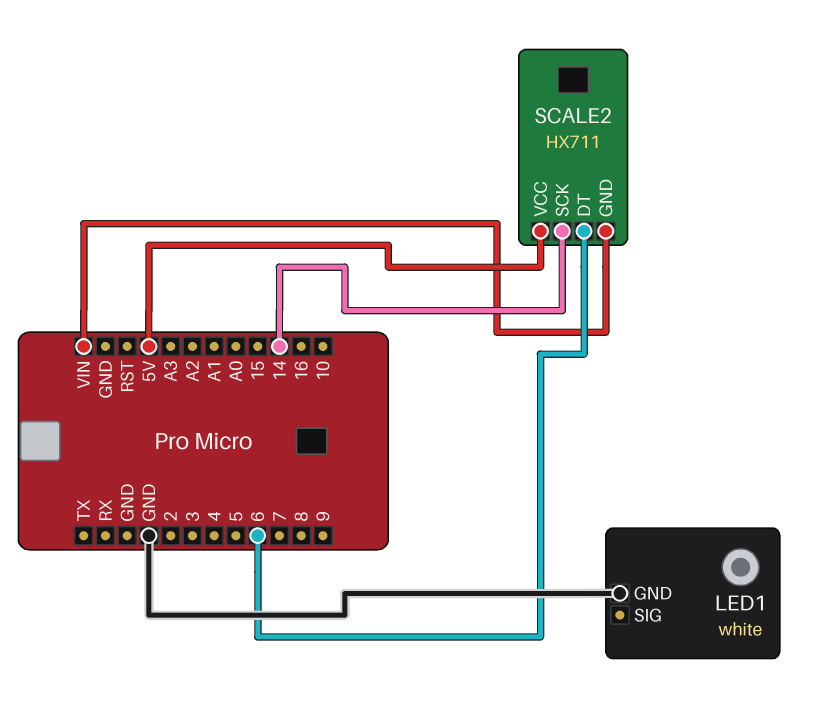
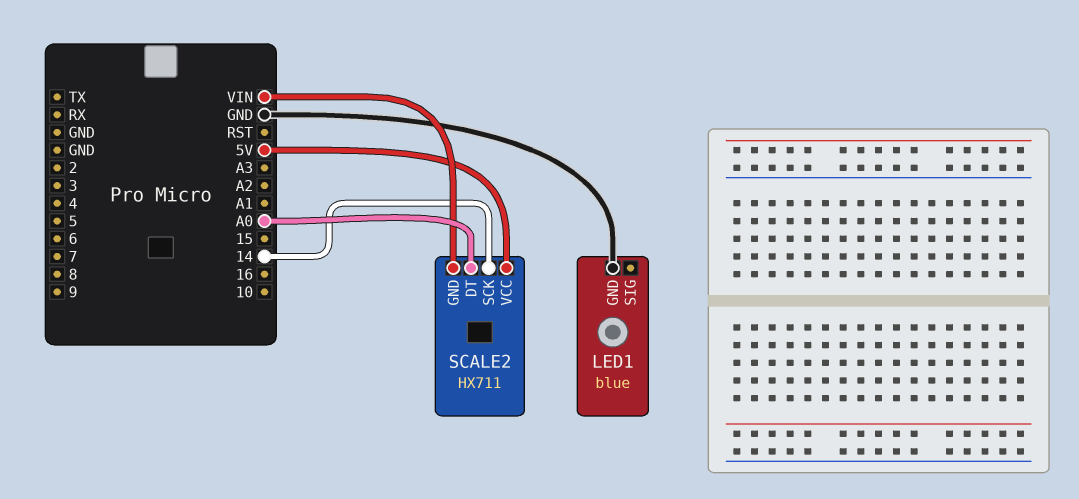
LED1: white -> blue
SCALE2 pin DT: 6 -> A0

